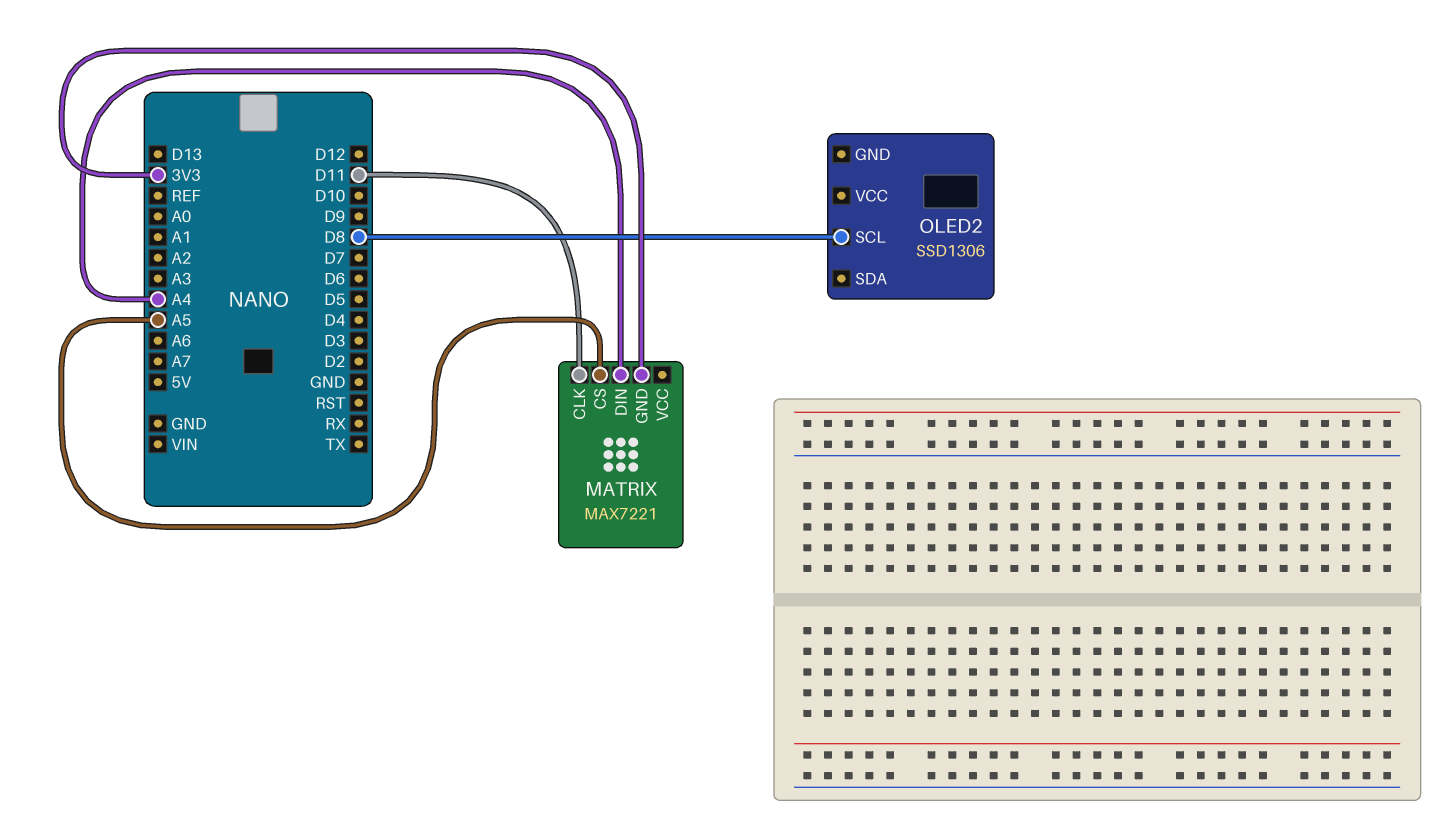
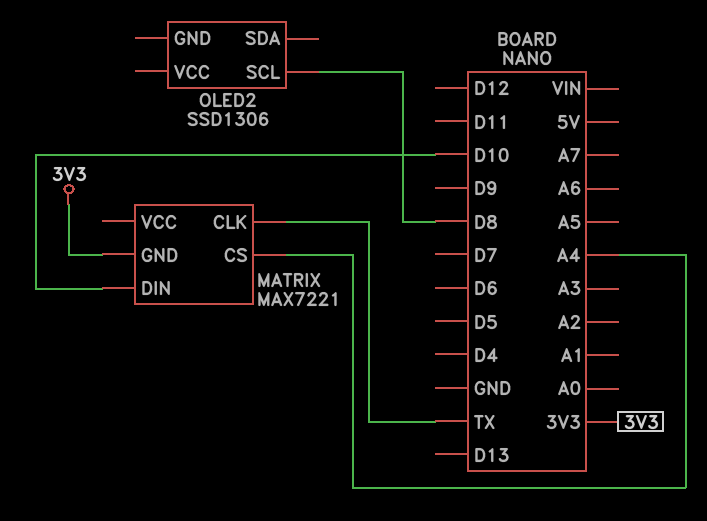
MATRIX pin CLK: D11 -> TX
MATRIX pin CS: A5 -> A4
MATRIX pin DIN: A4 -> D10

